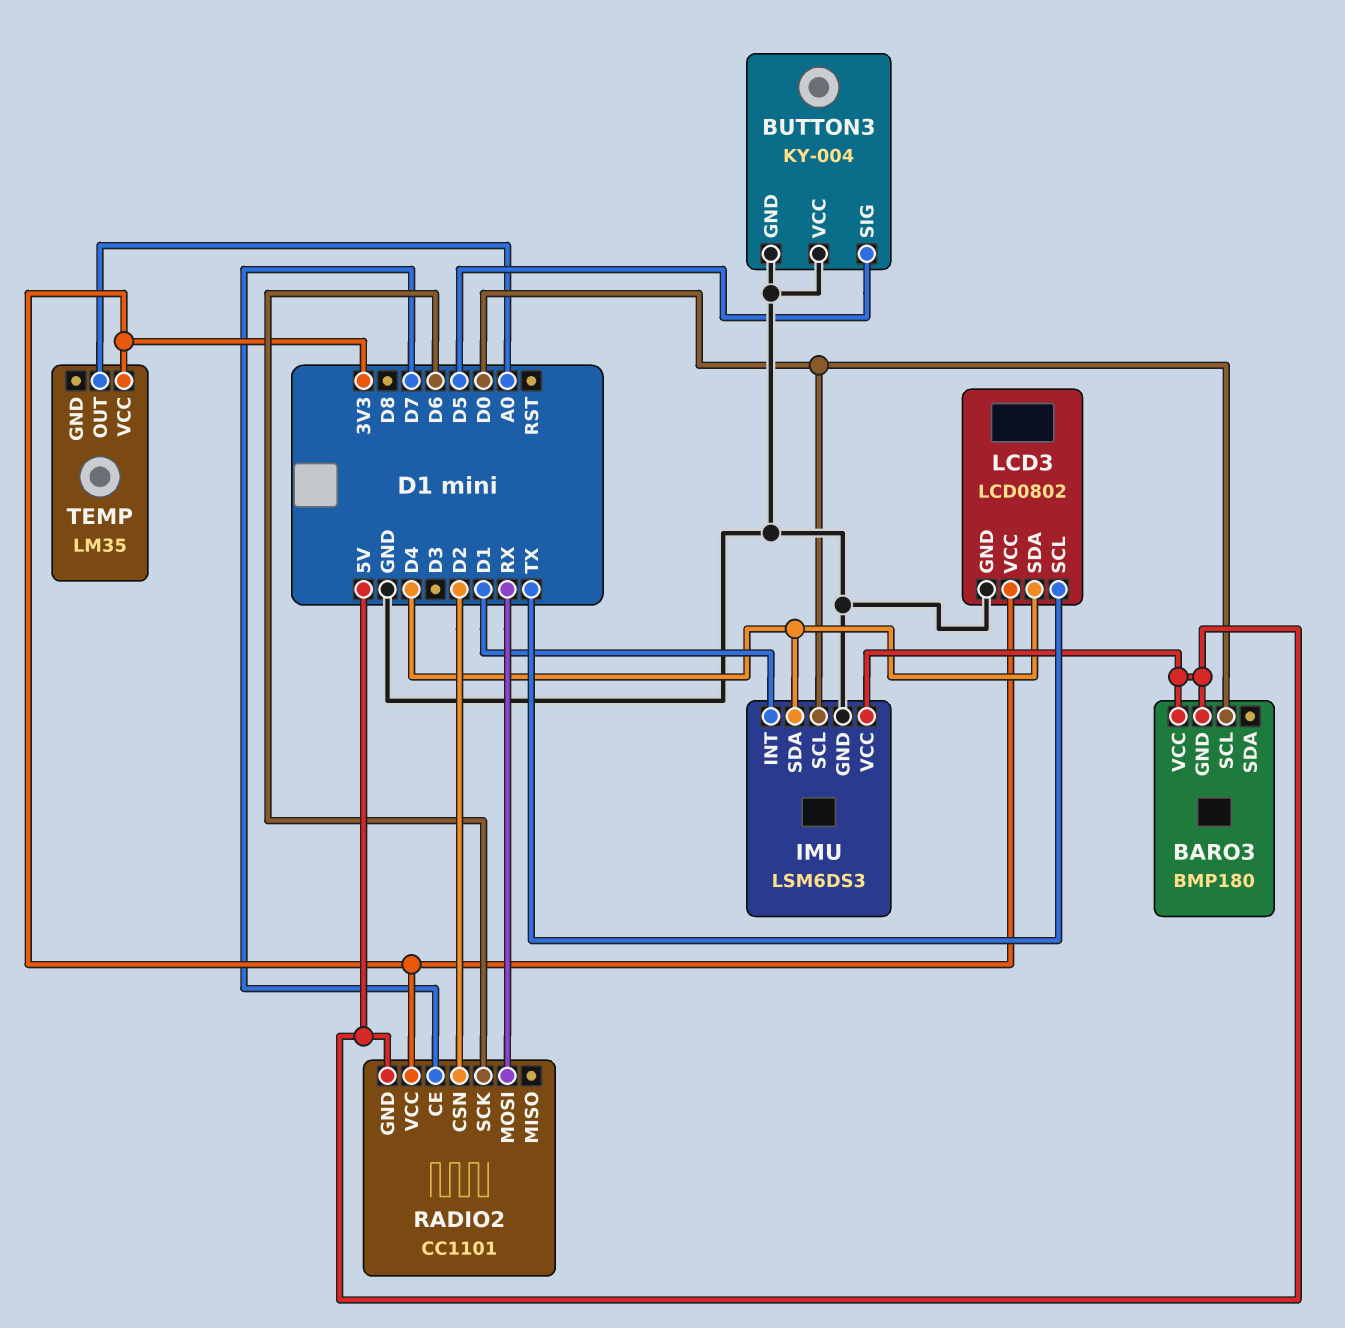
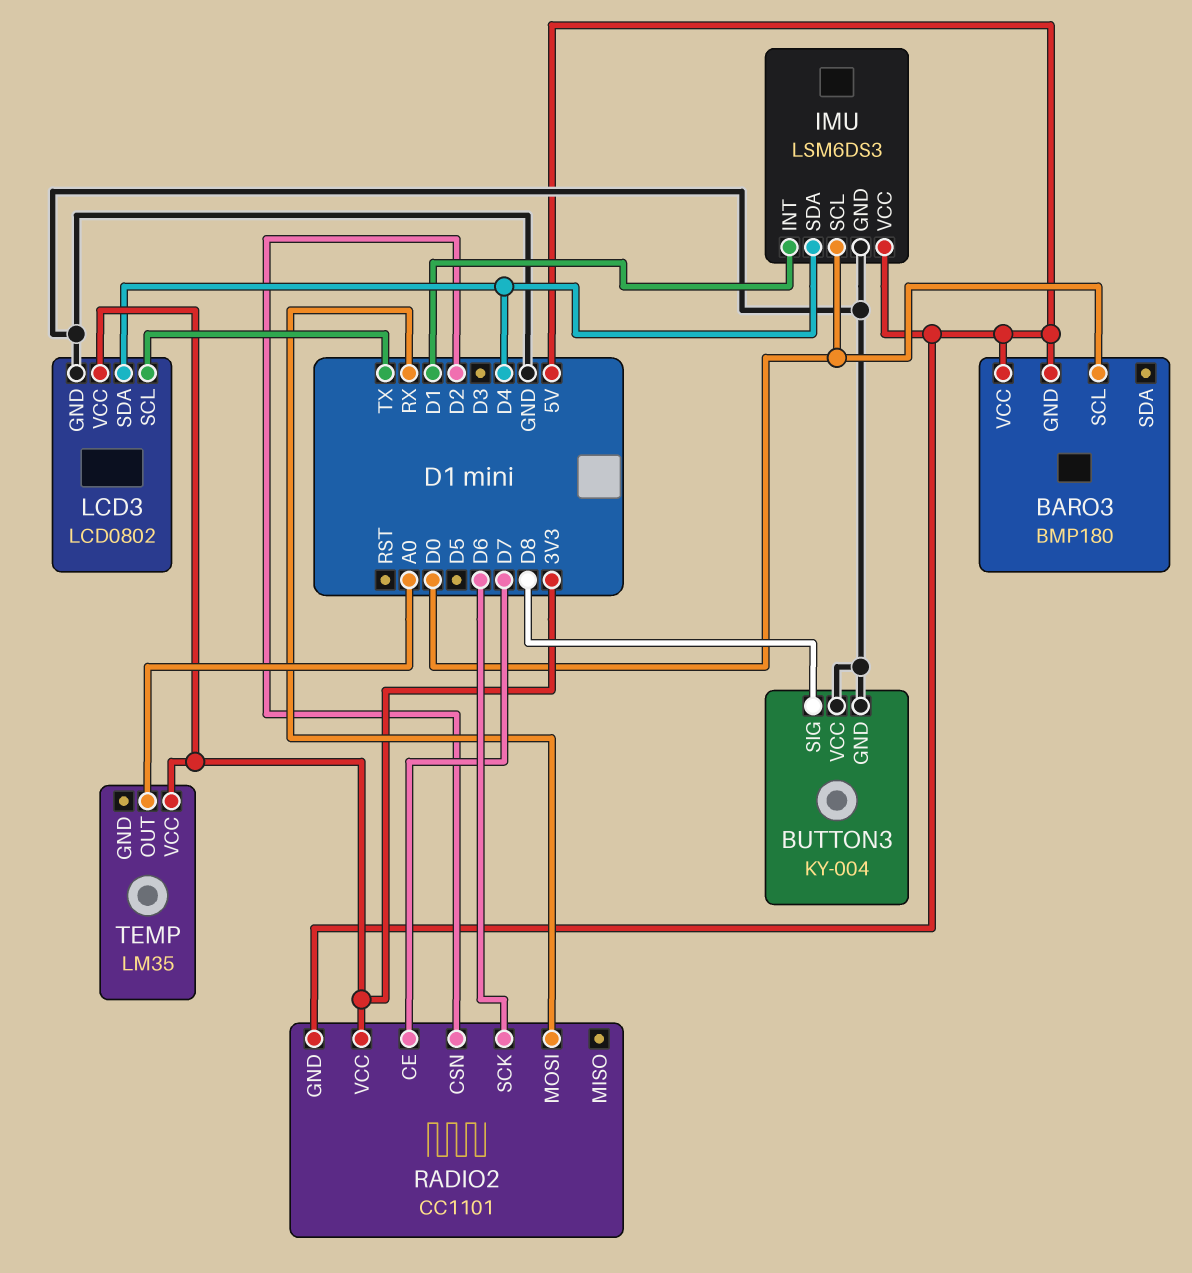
BUTTON3 pin SIG: D5 -> D8

